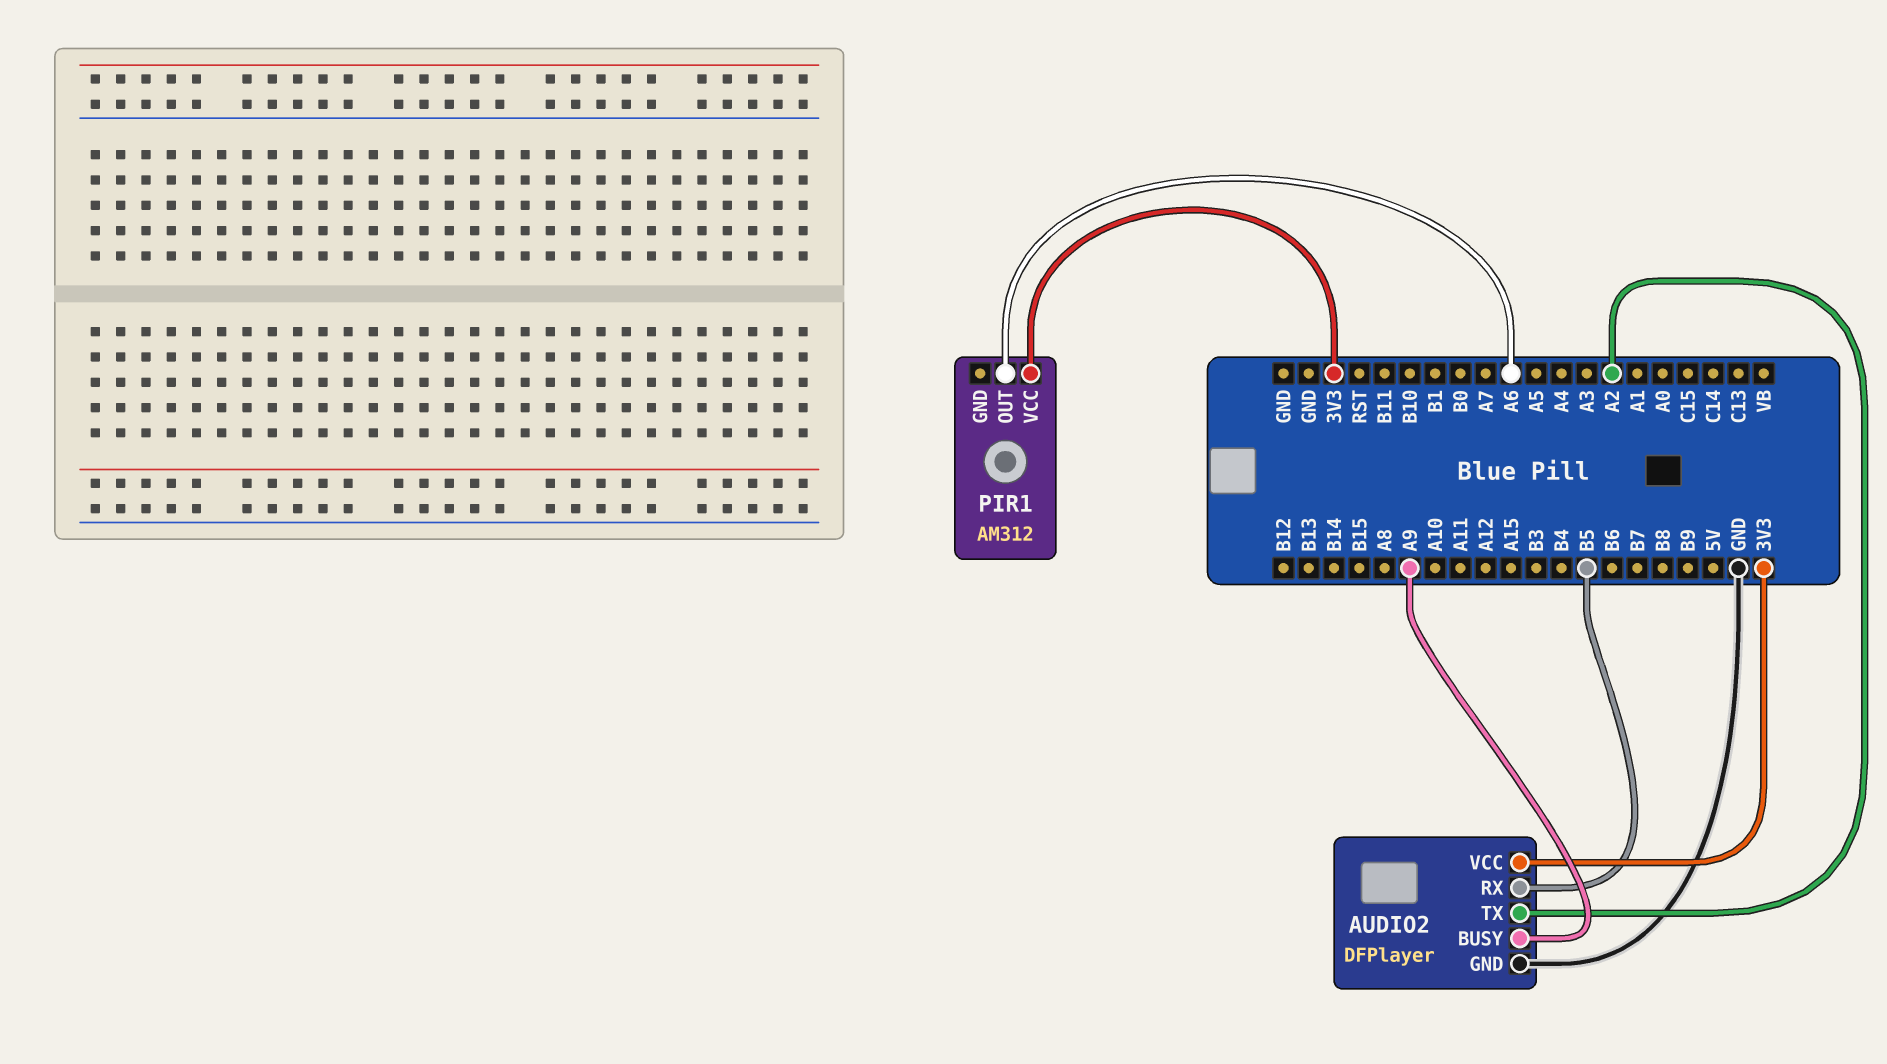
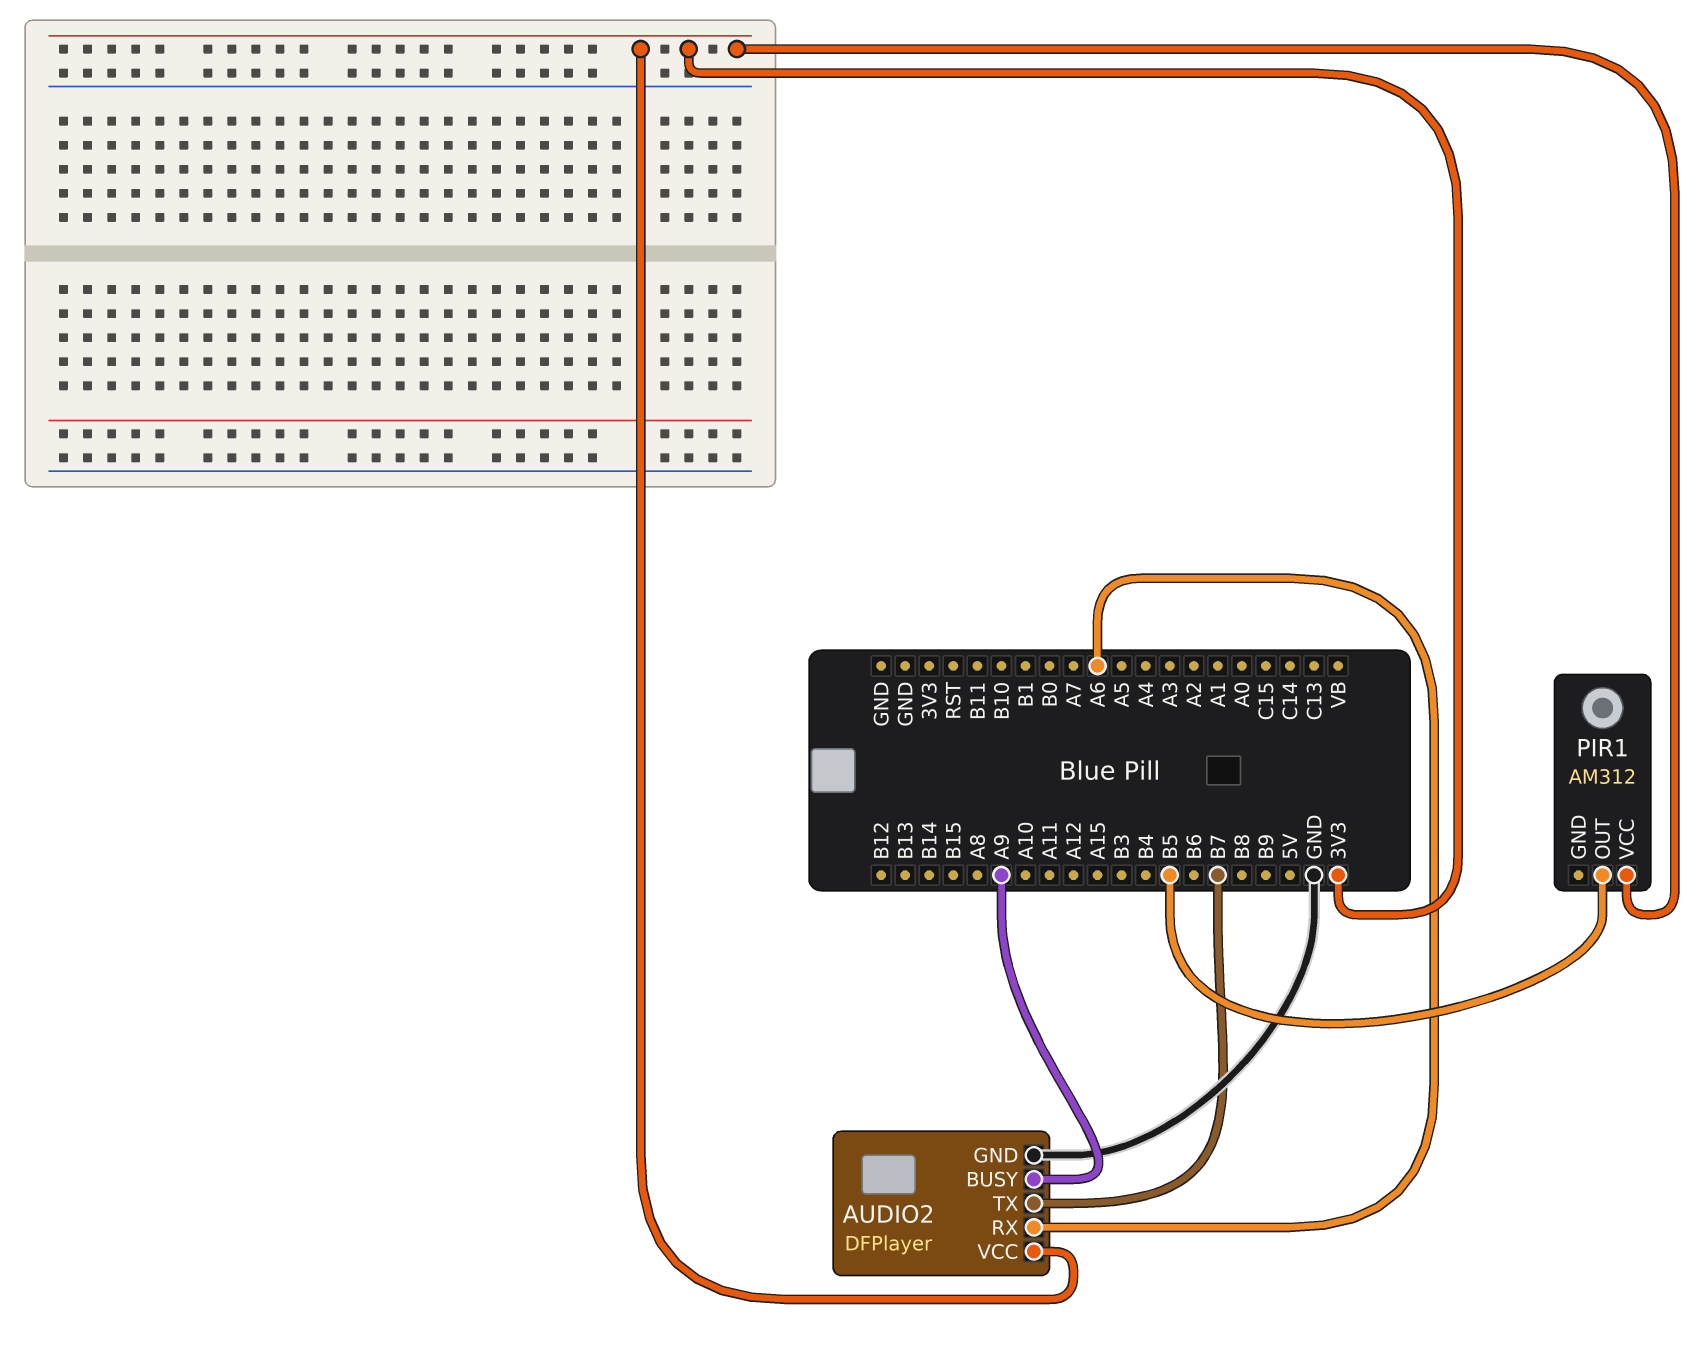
AUDIO2 pin RX: B5 -> A6
AUDIO2 pin TX: A2 -> B7
PIR1 pin OUT: A6 -> B5

